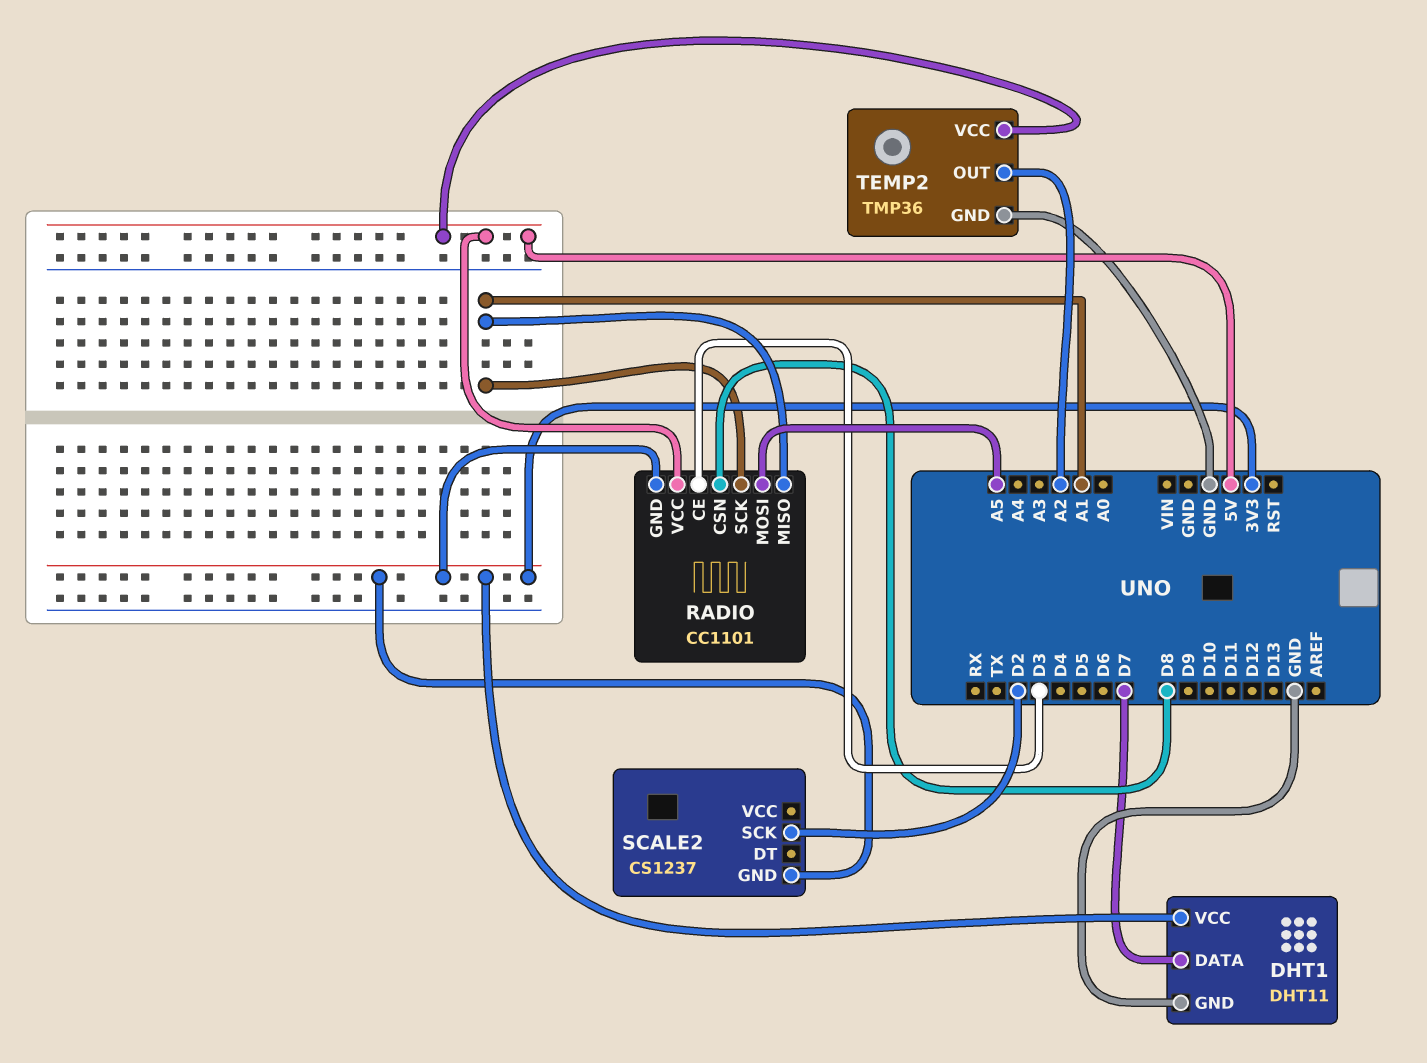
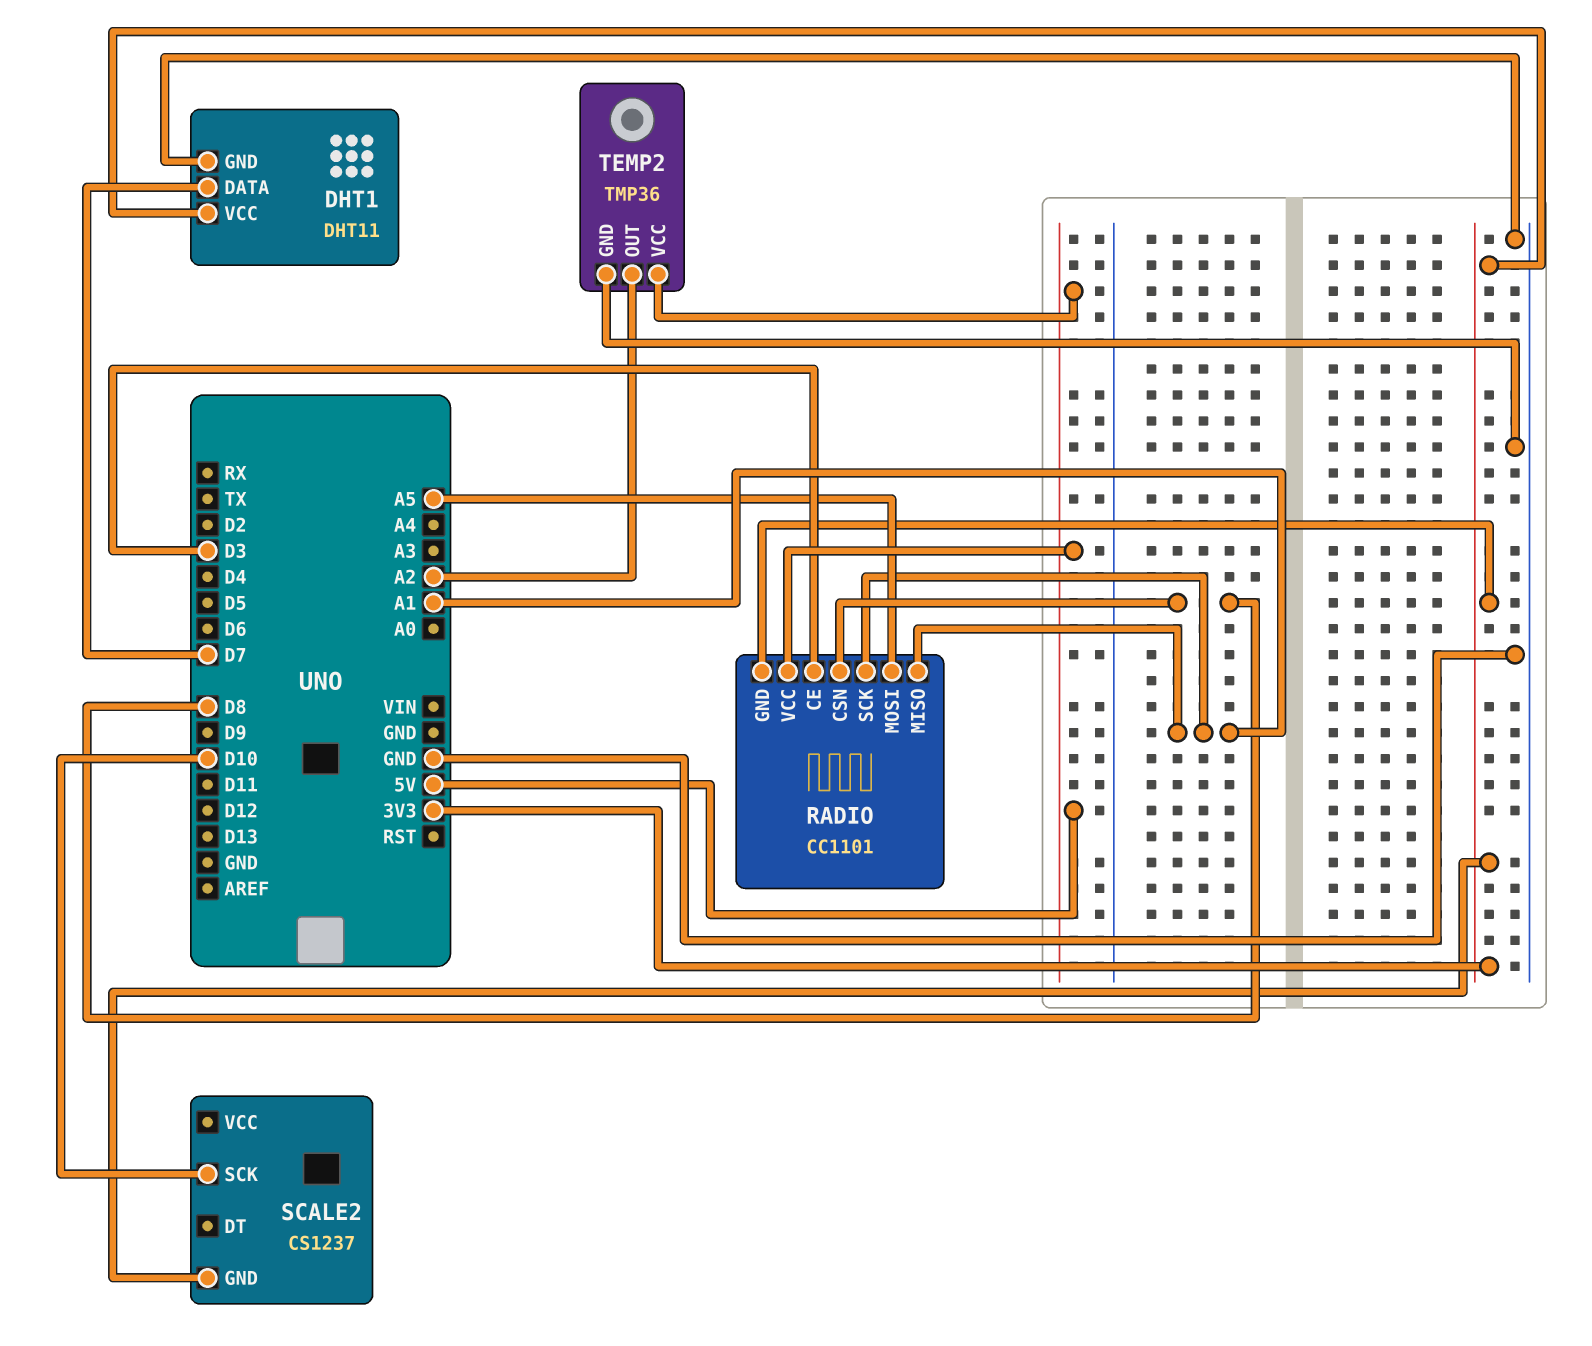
SCALE2 pin SCK: D2 -> D10

